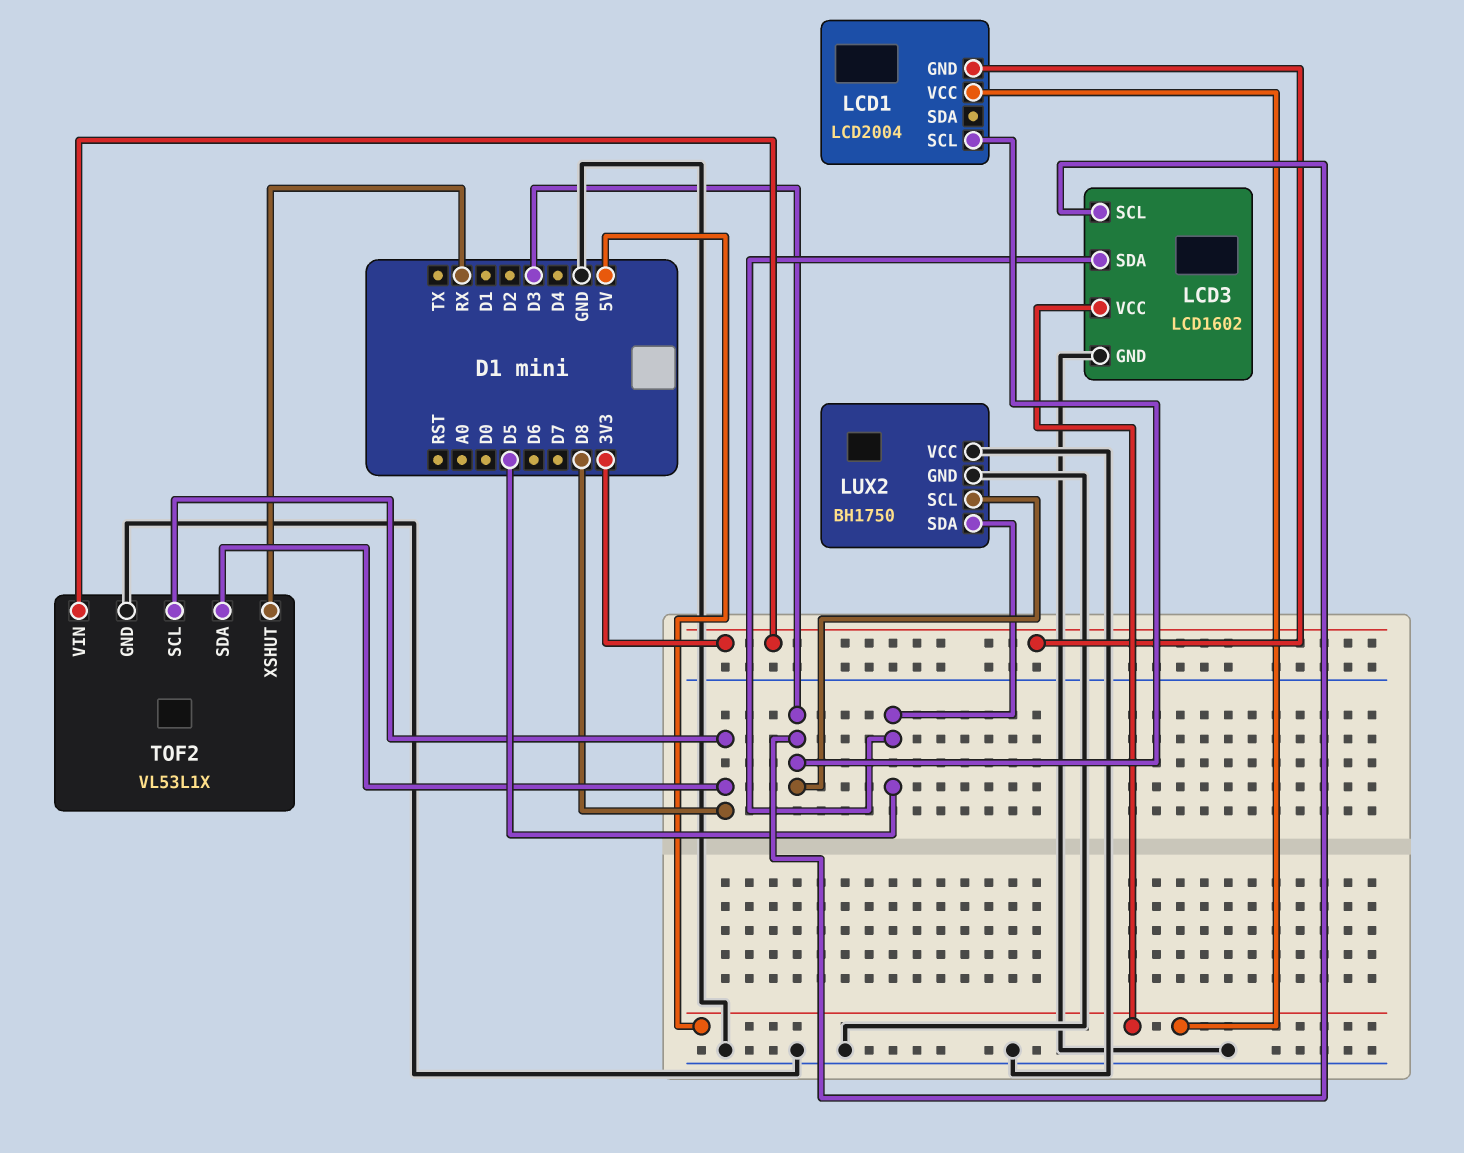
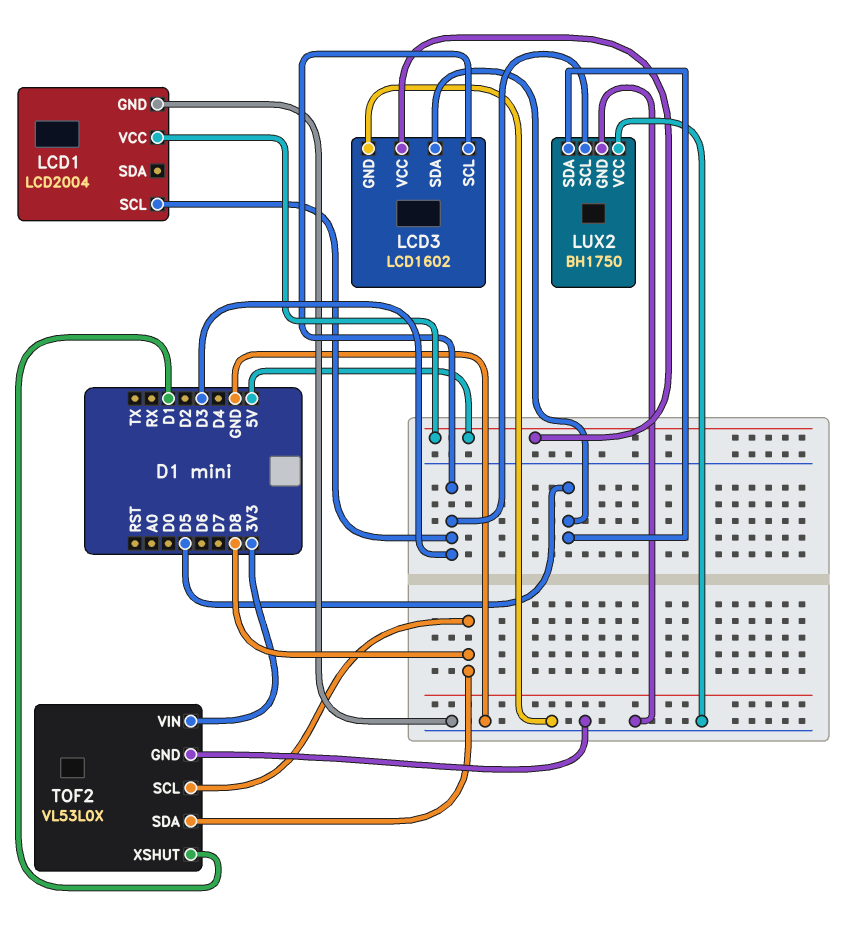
LCD1 pin GND: 3V3 -> GND
TOF2: VL53L1X -> VL53L0X
TOF2 pin XSHUT: RX -> D1

